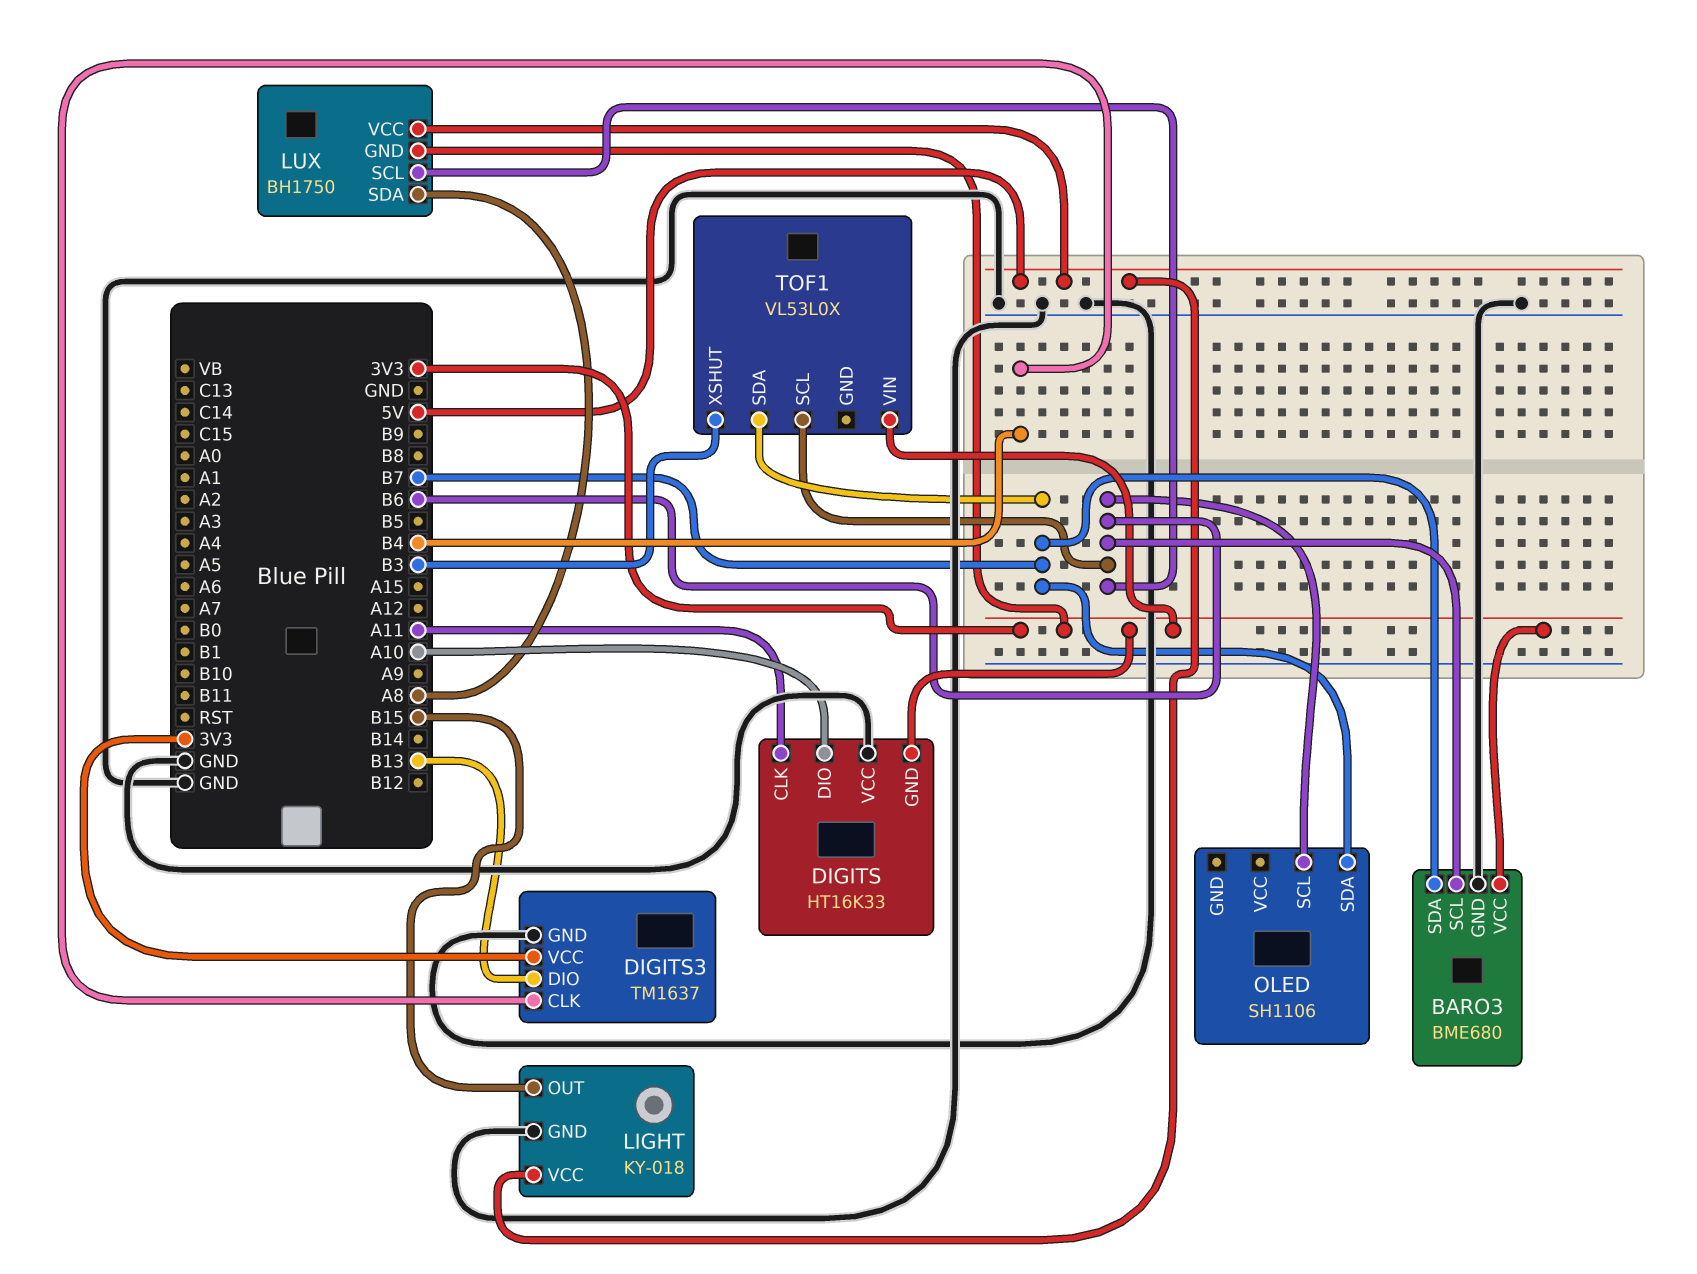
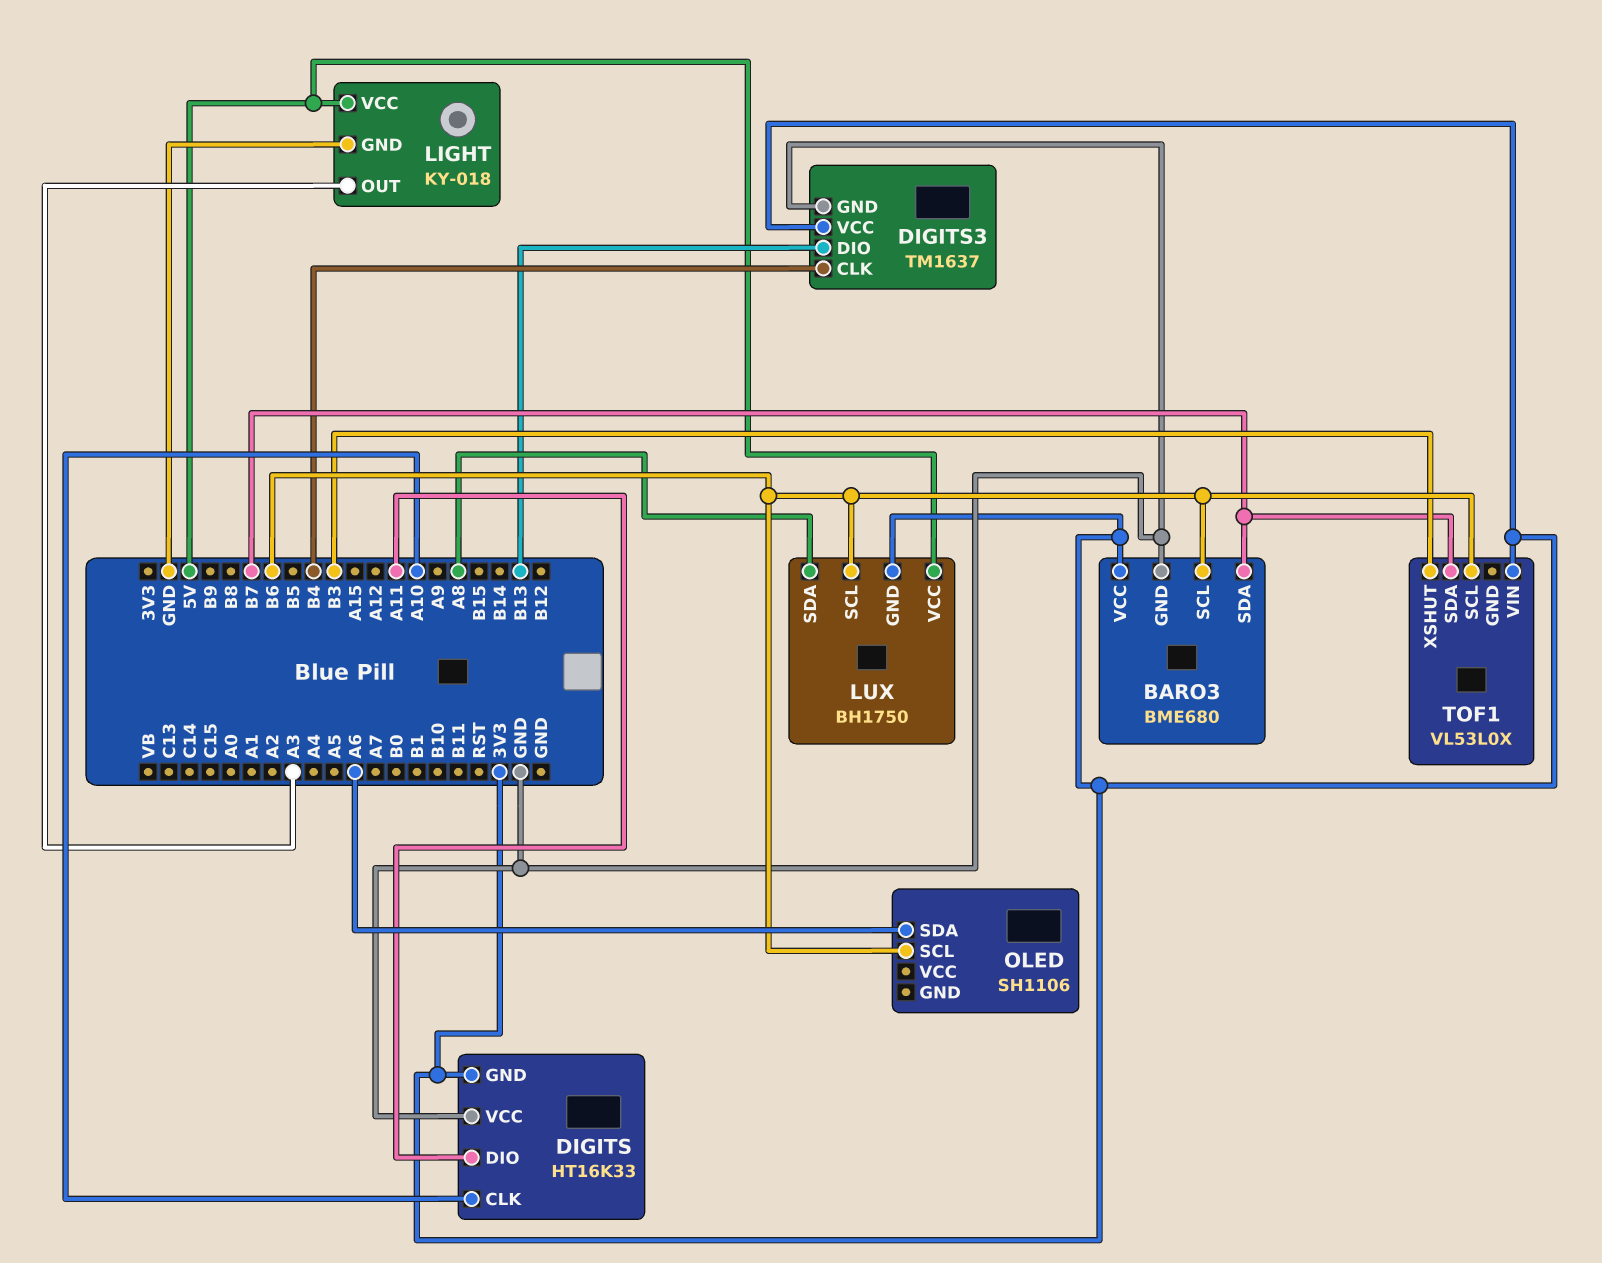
DIGITS pin CLK: A11 -> A10
DIGITS pin DIO: A10 -> A11
LIGHT pin OUT: B15 -> A3
OLED pin SDA: B7 -> A6

